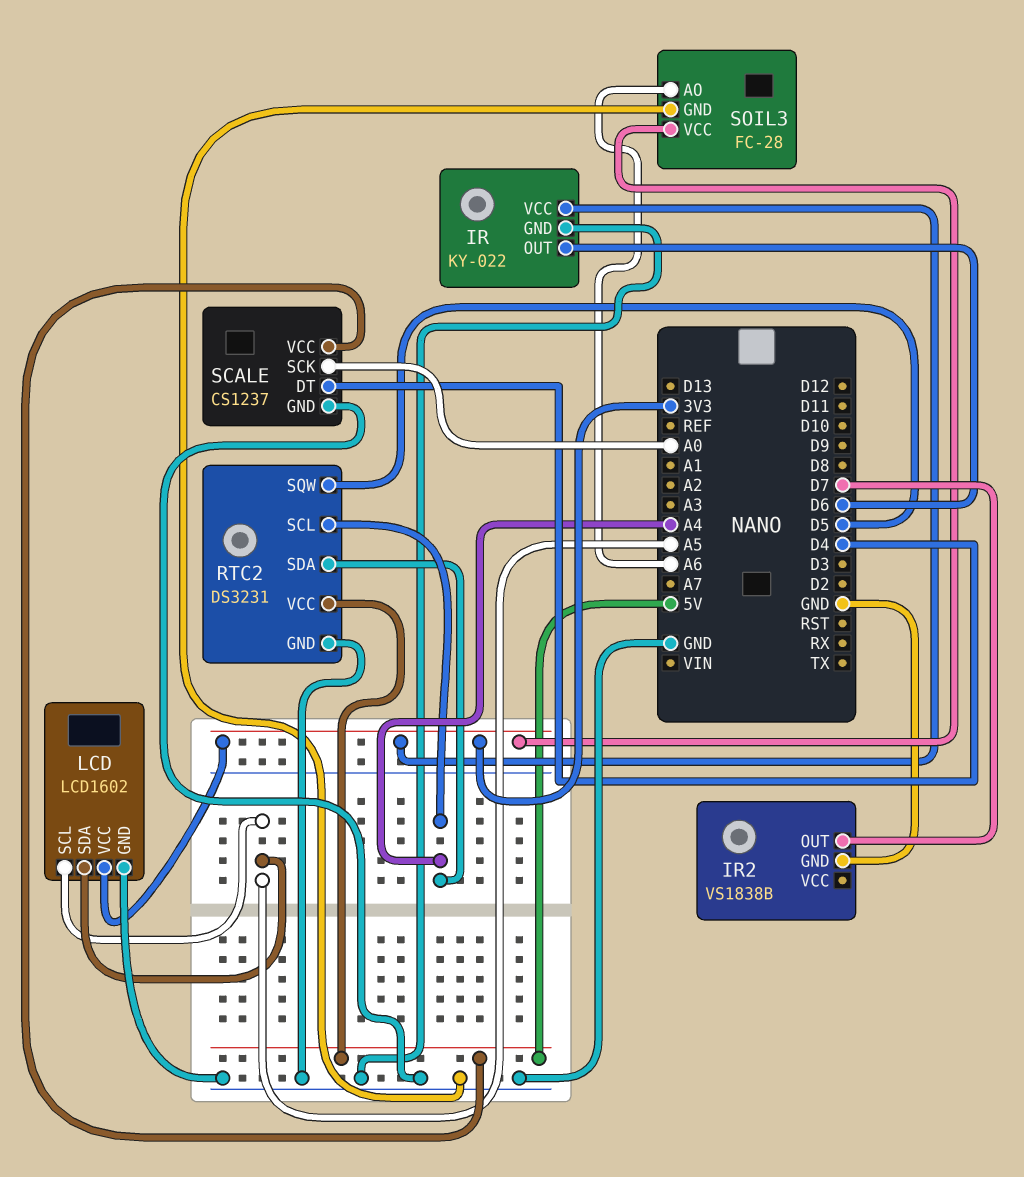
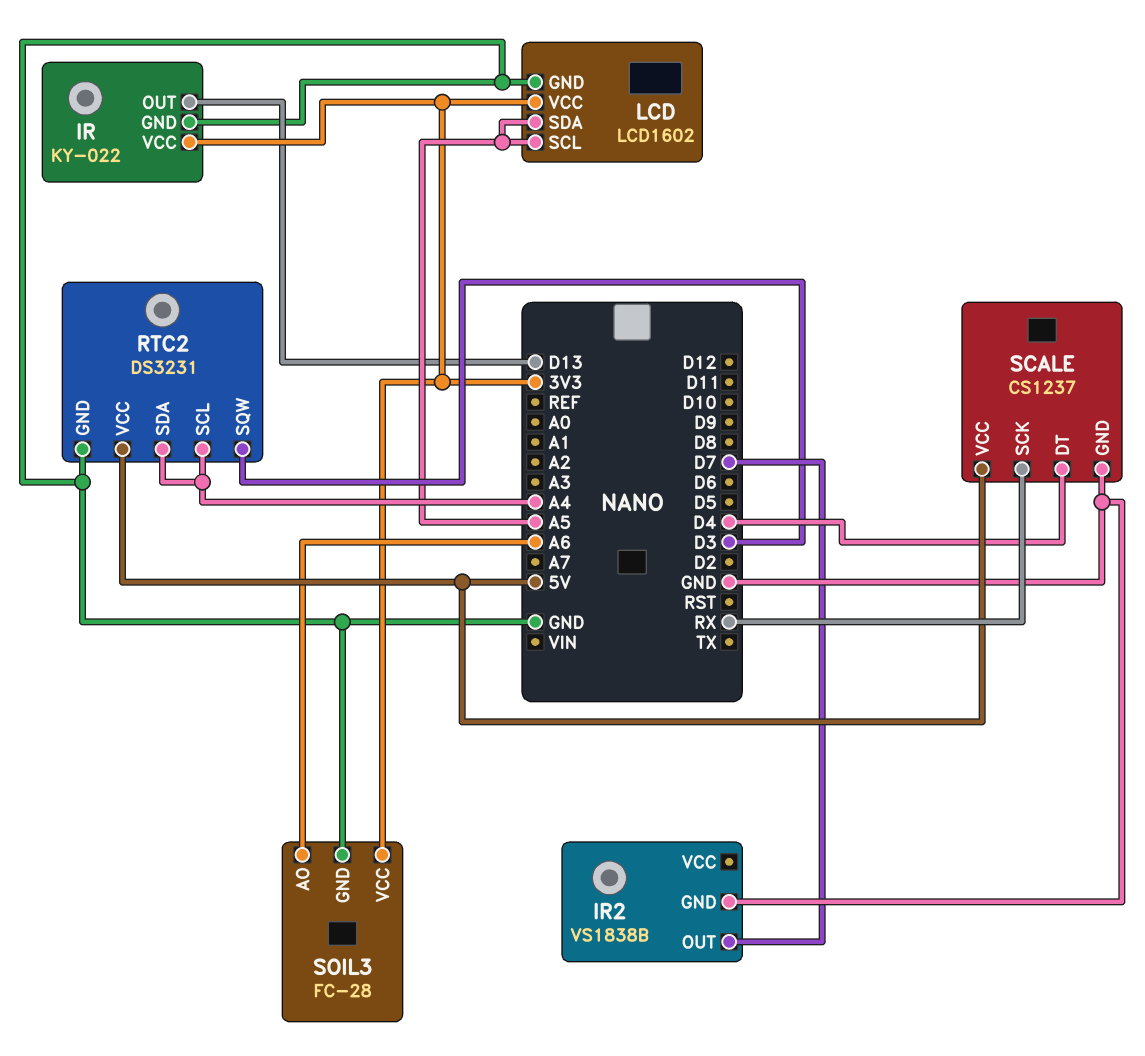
IR pin OUT: D6 -> D13
RTC2 pin SQW: D5 -> D3
SCALE pin SCK: A0 -> RX

